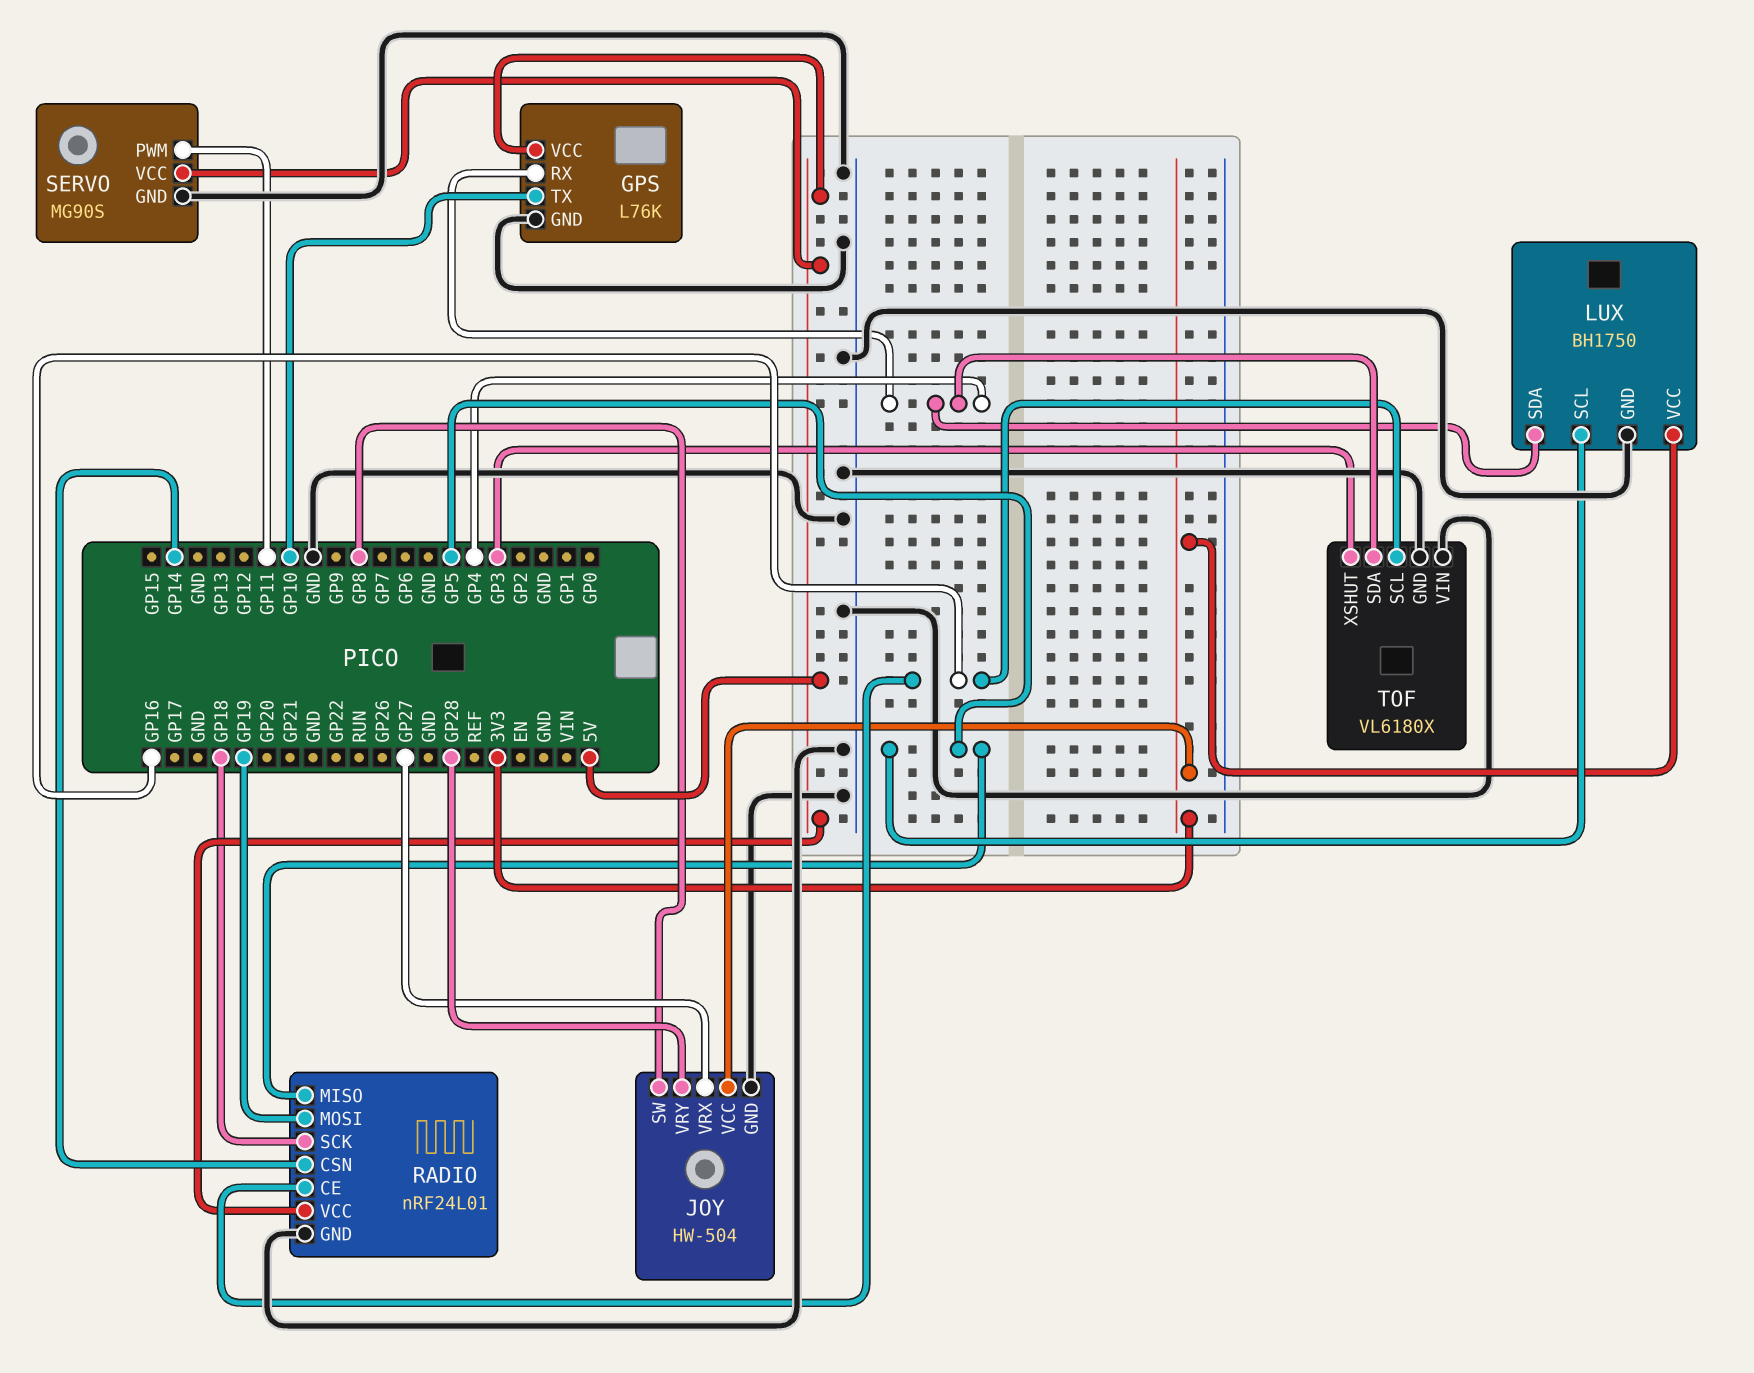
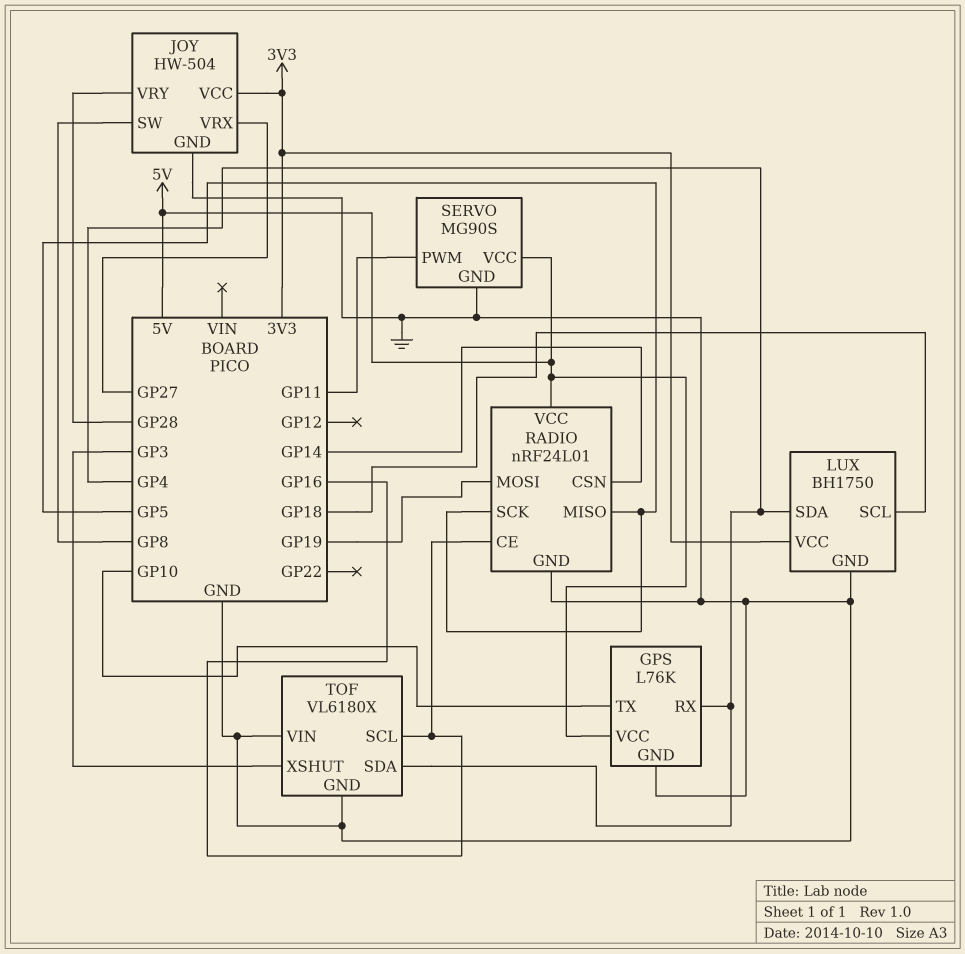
LUX pin SCL: GP5 -> GP18
RADIO pin SCK: GP18 -> GP5

